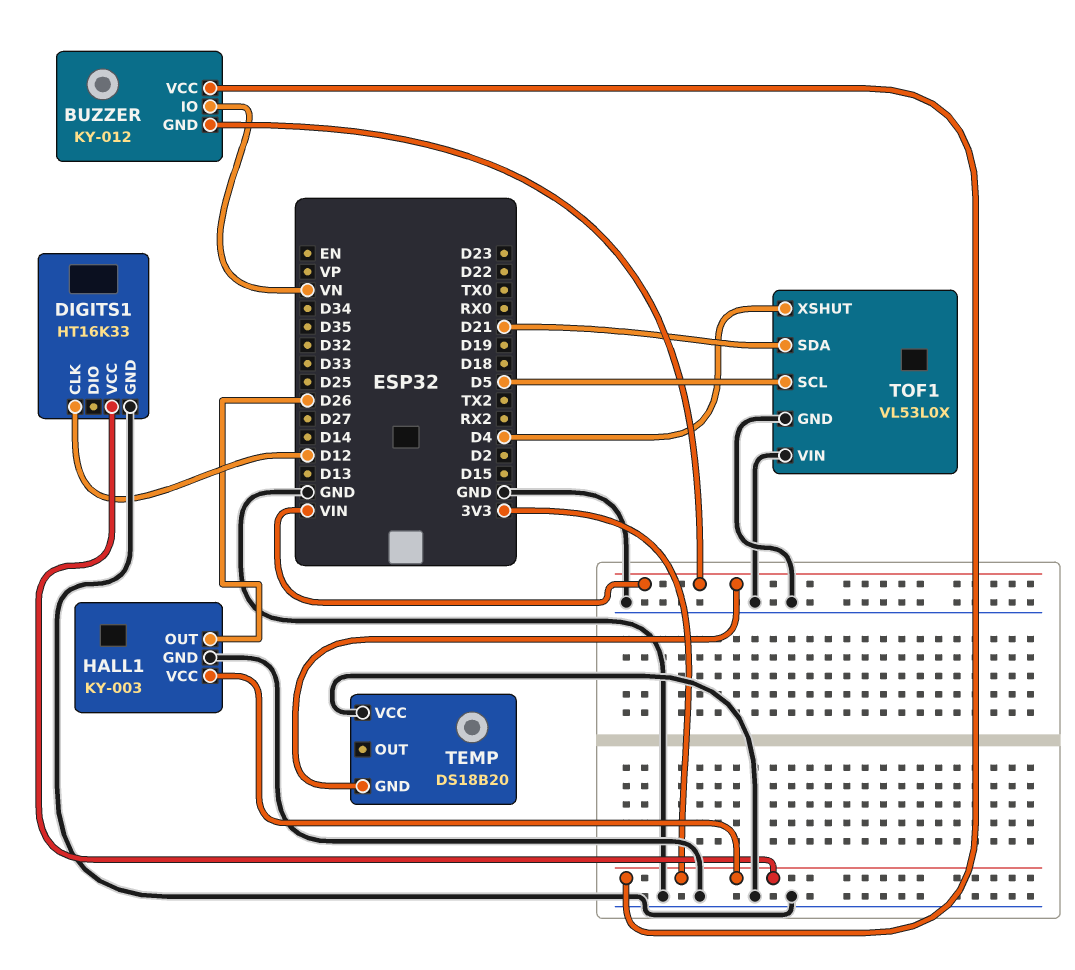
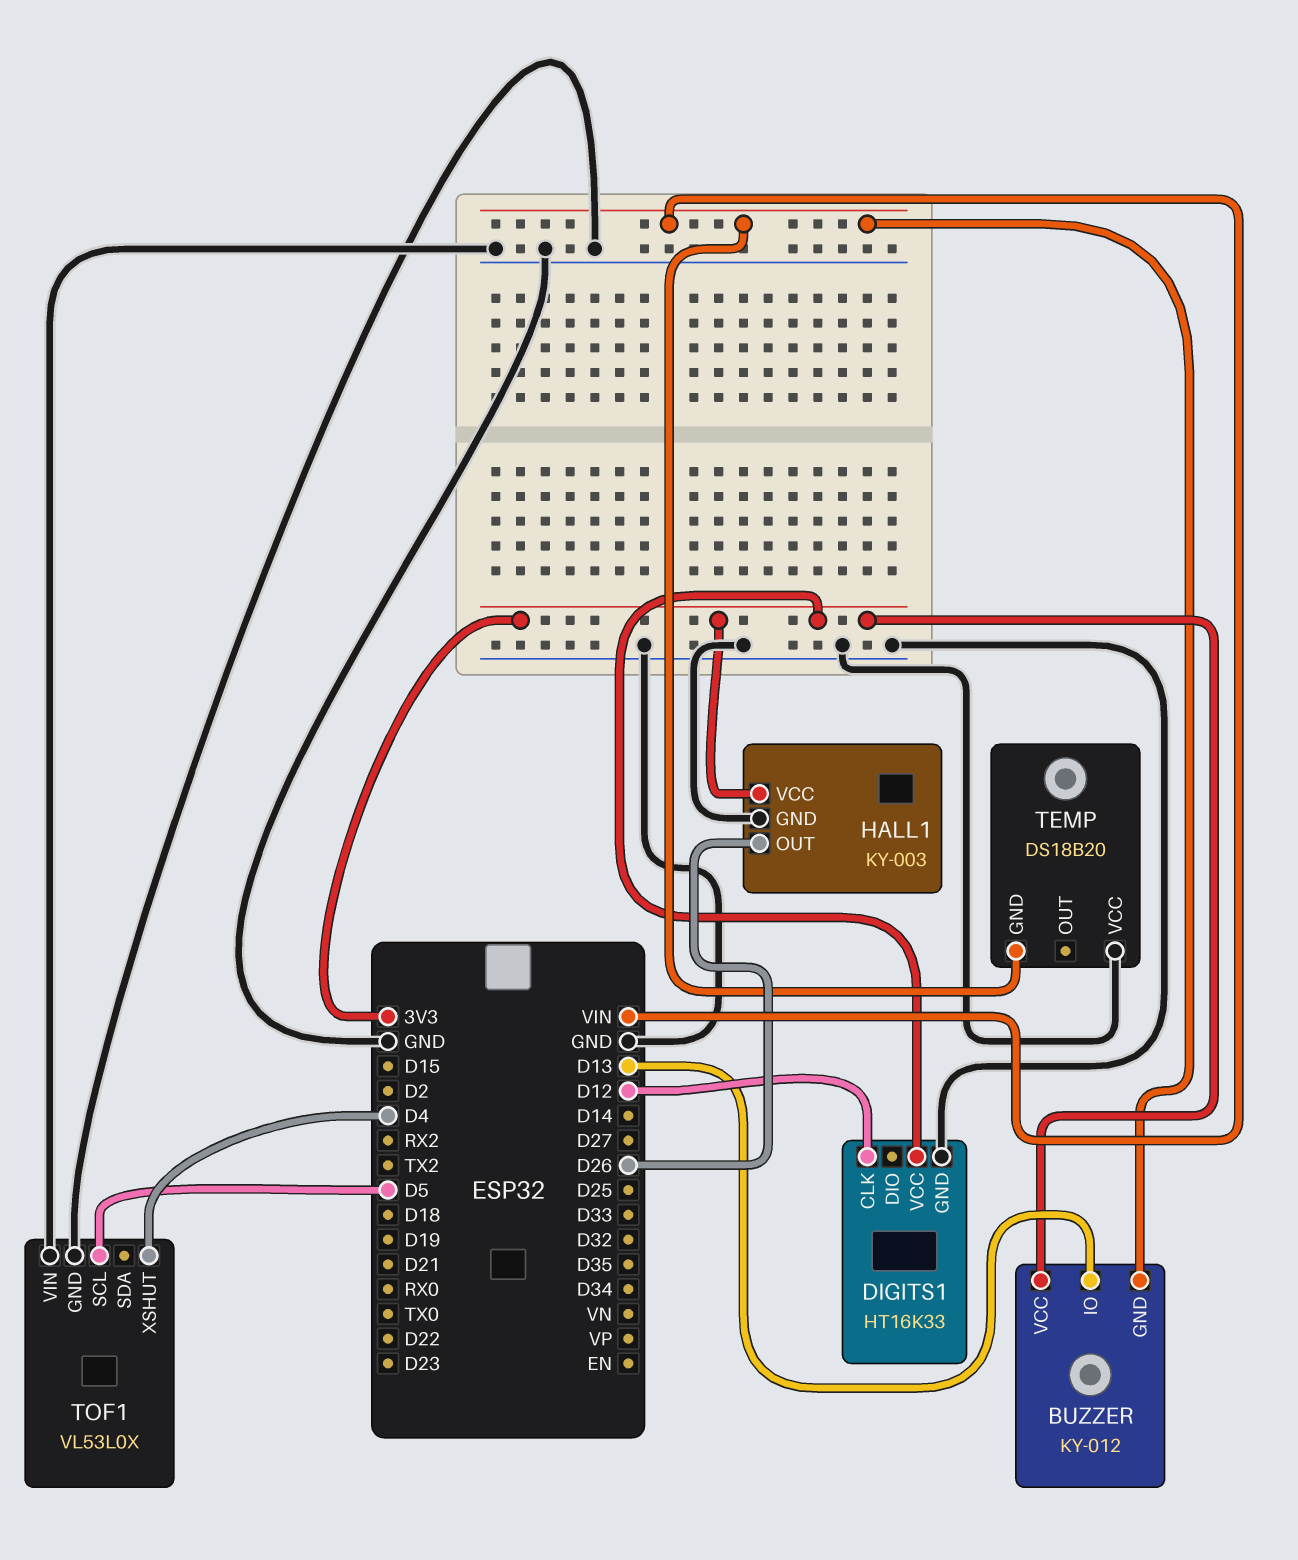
BUZZER pin IO: VN -> D13
TOF1 pin SDA: D21 -> none

